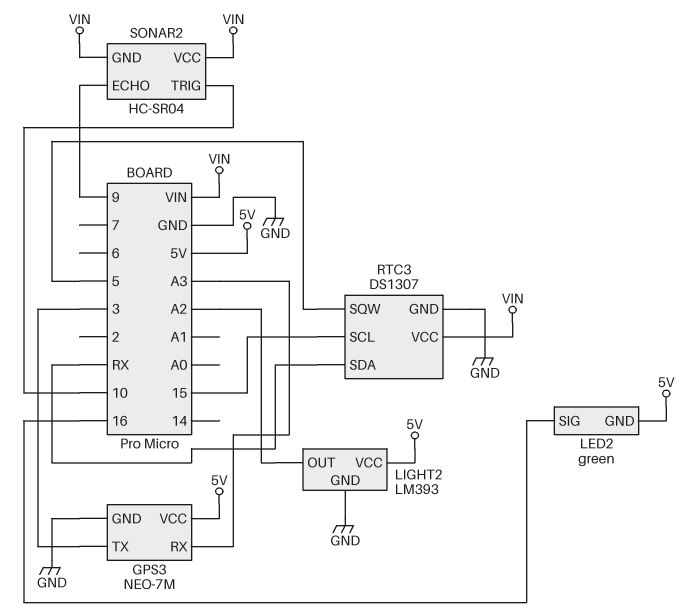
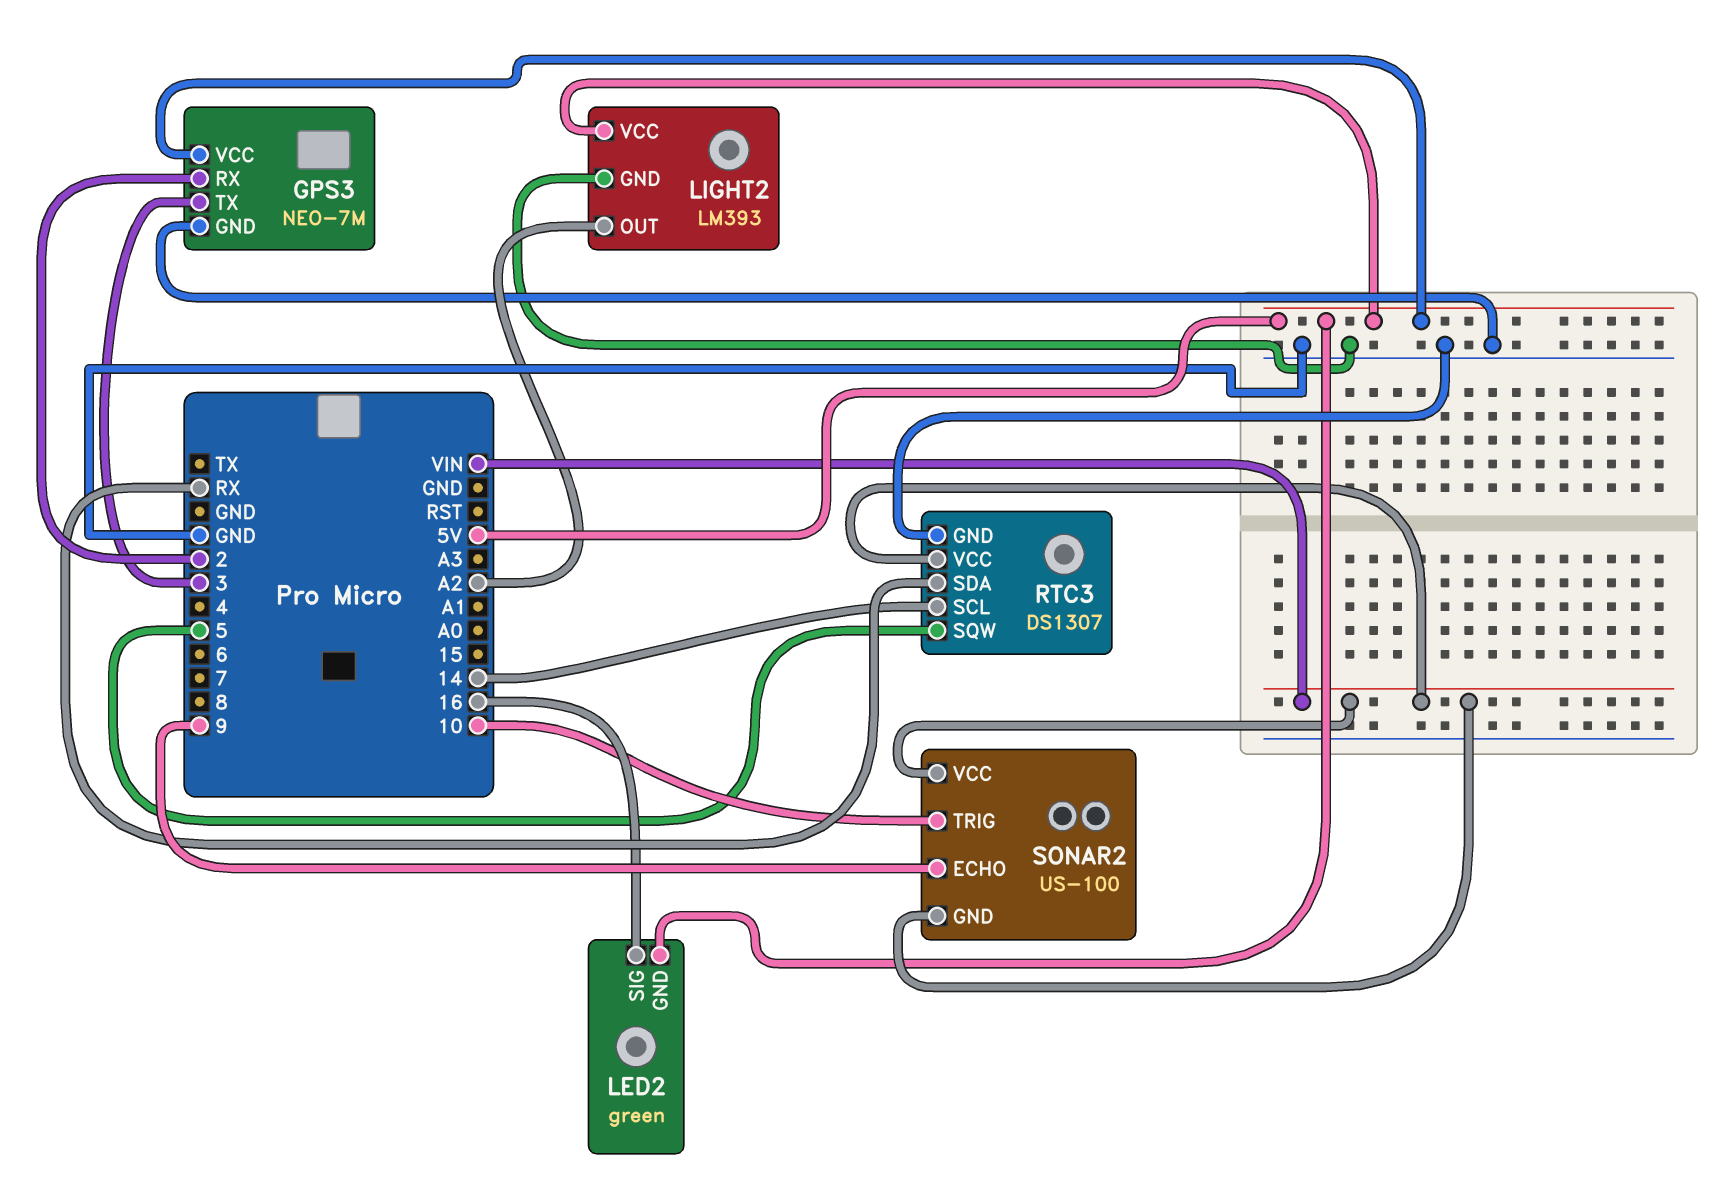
GPS3 pin RX: A3 -> 2
RTC3 pin SCL: 15 -> 14
SONAR2: HC-SR04 -> US-100

